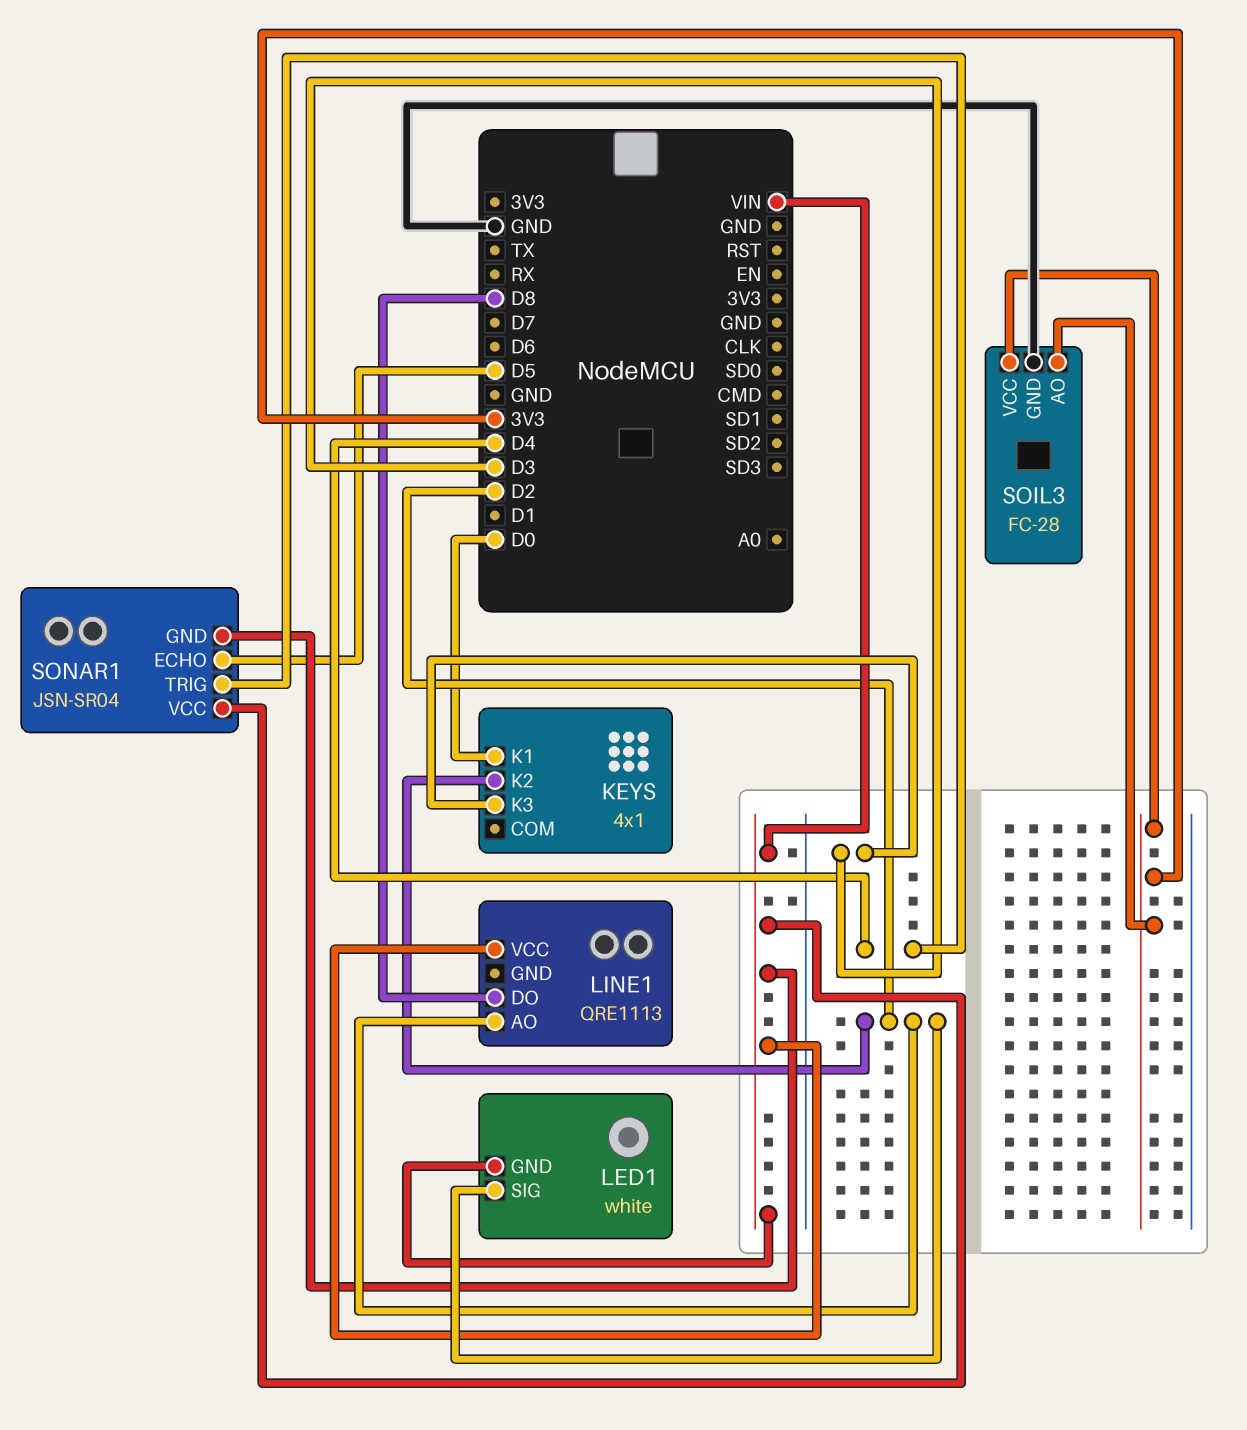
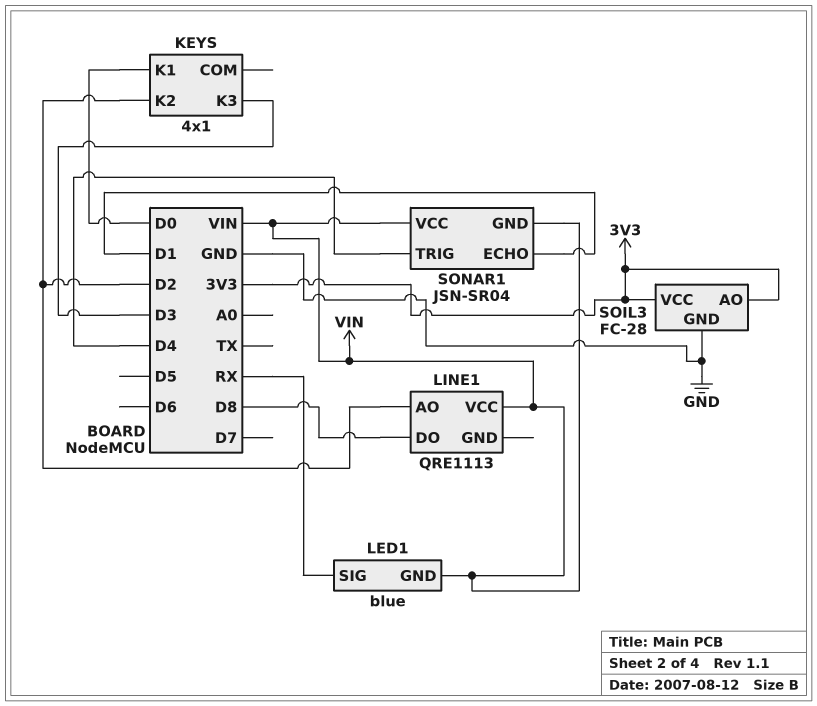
LED1: white -> blue
LED1 pin SIG: D2 -> RX
SONAR1 pin ECHO: D5 -> D1

